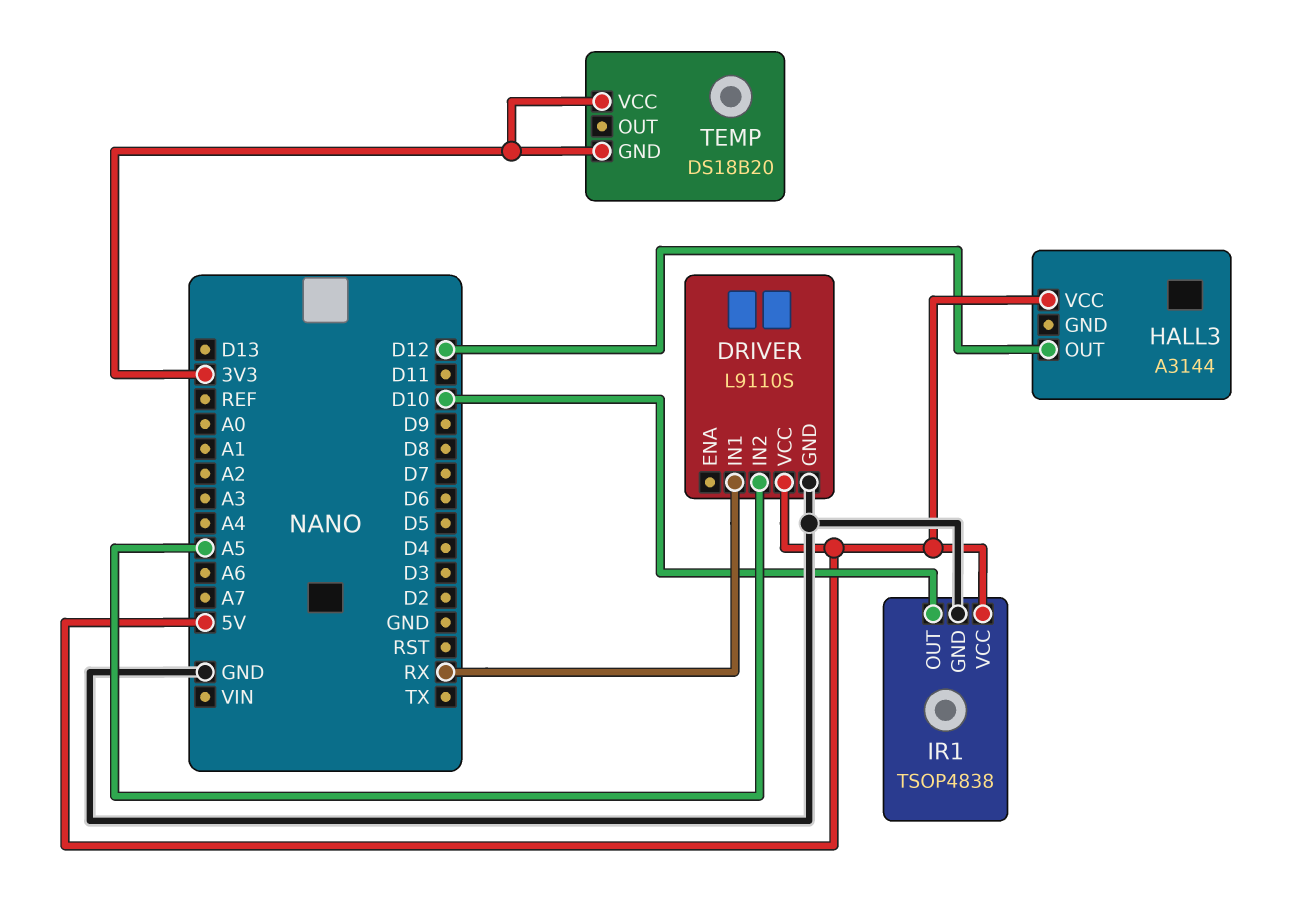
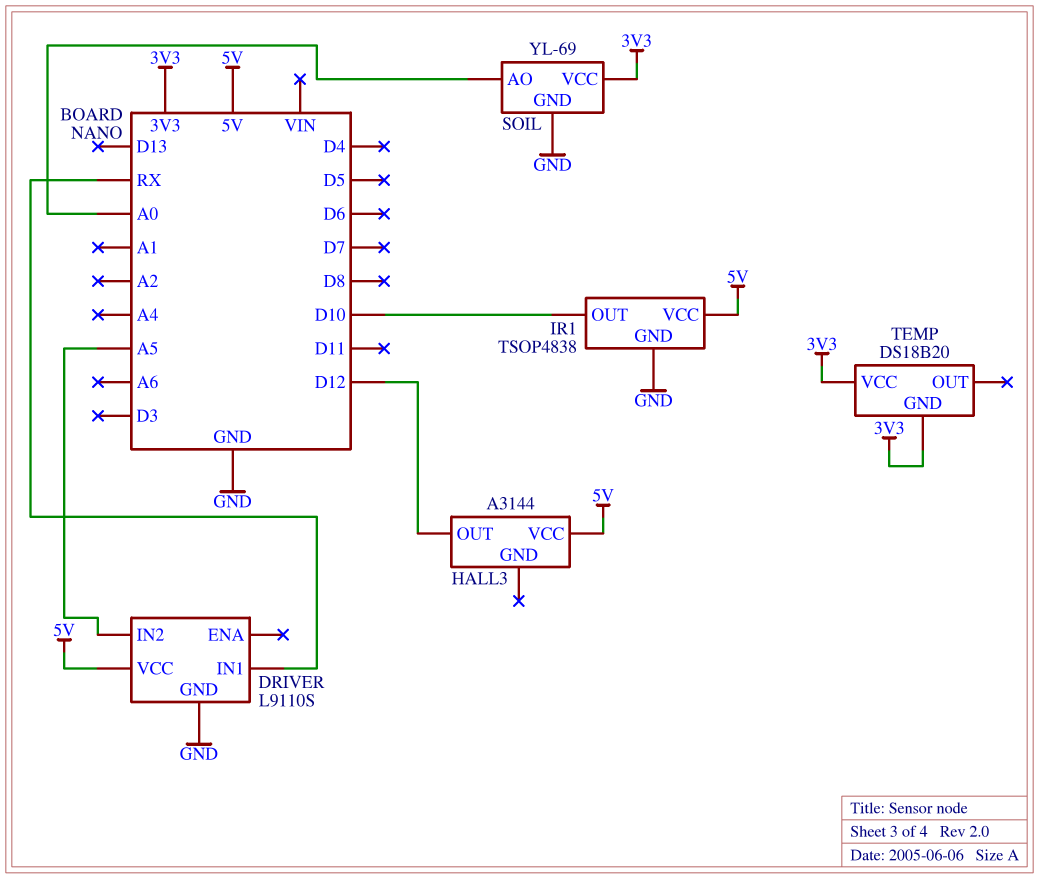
SOIL: none -> YL-69
SOIL pin AO: none -> A0
SOIL pin GND: none -> GND
SOIL pin VCC: none -> 3V3

